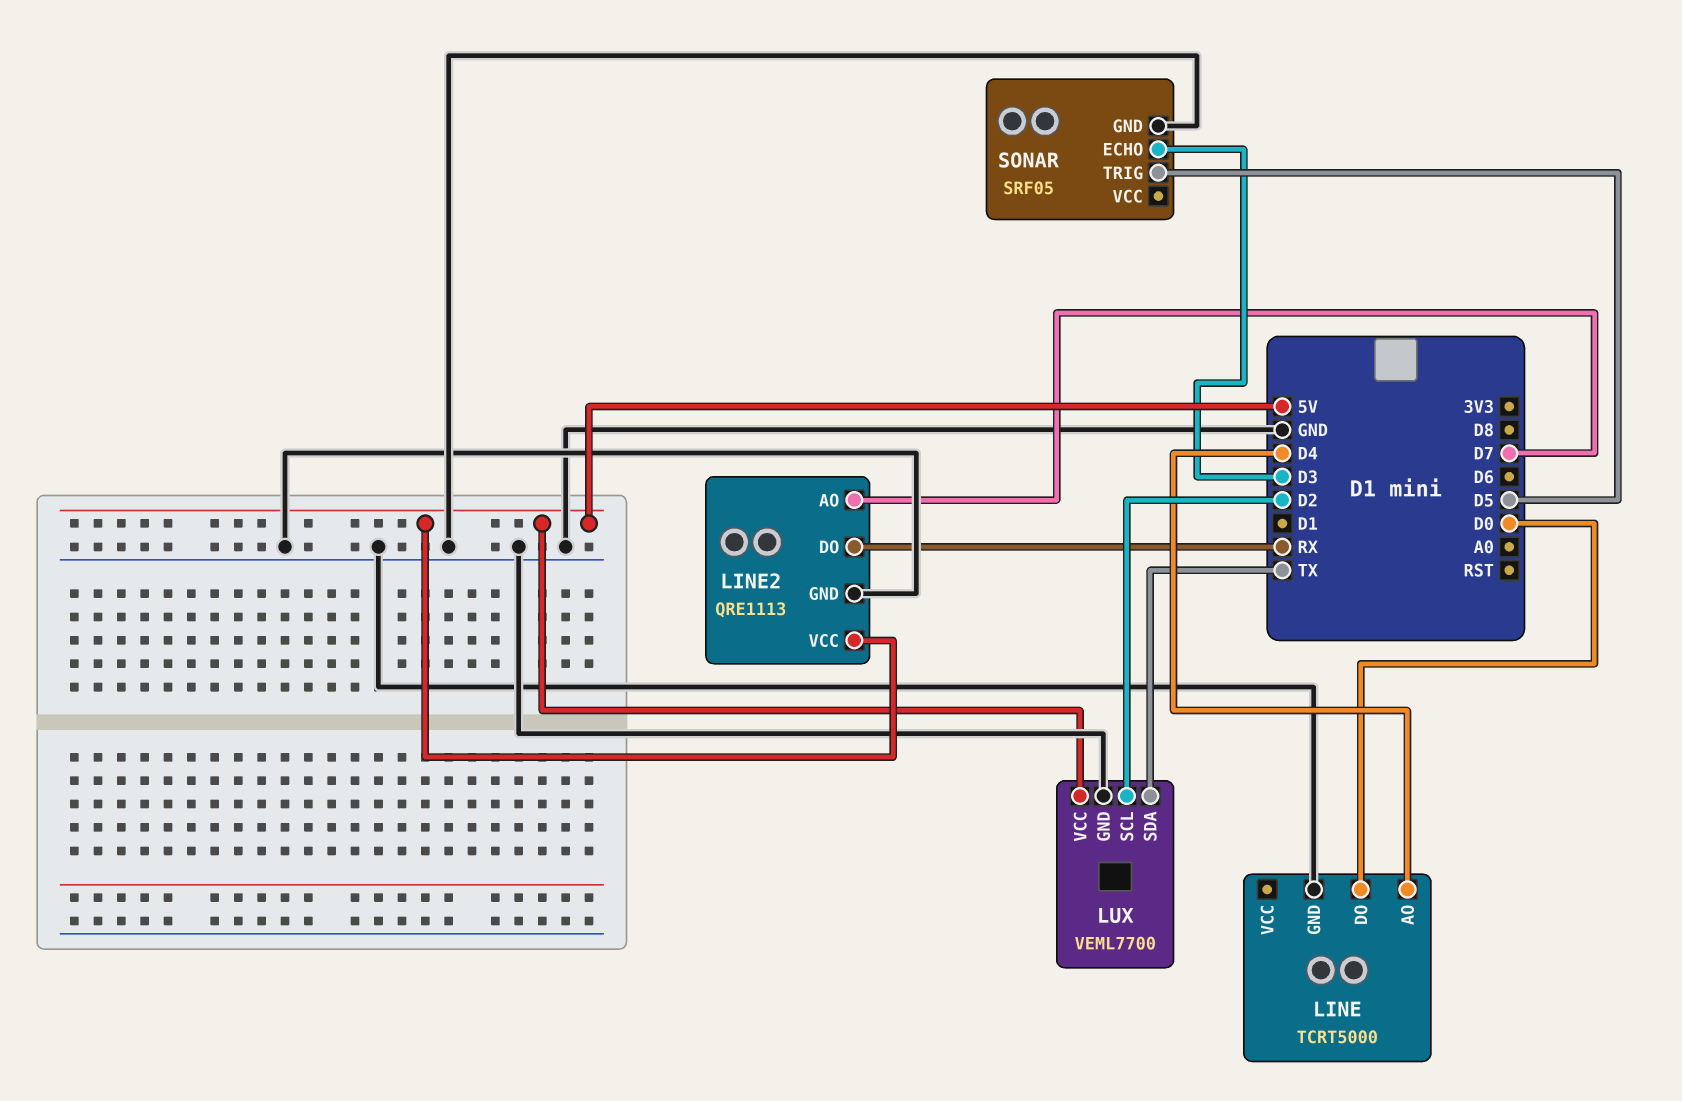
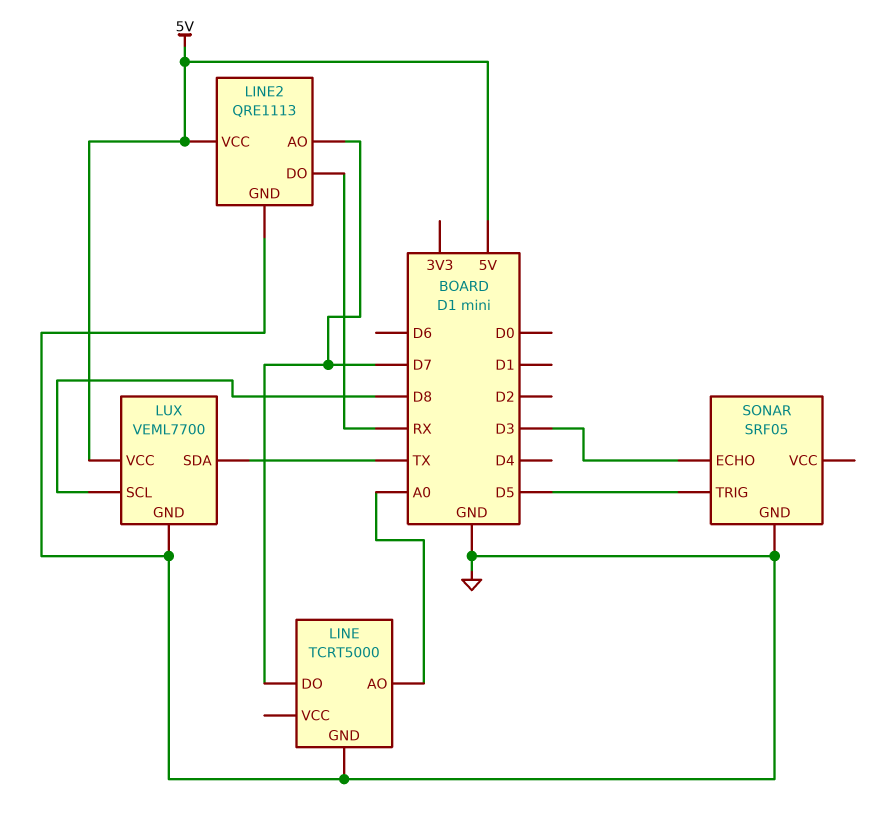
LINE pin AO: D4 -> A0
LINE pin DO: D0 -> D7
LUX pin SCL: D2 -> D8

